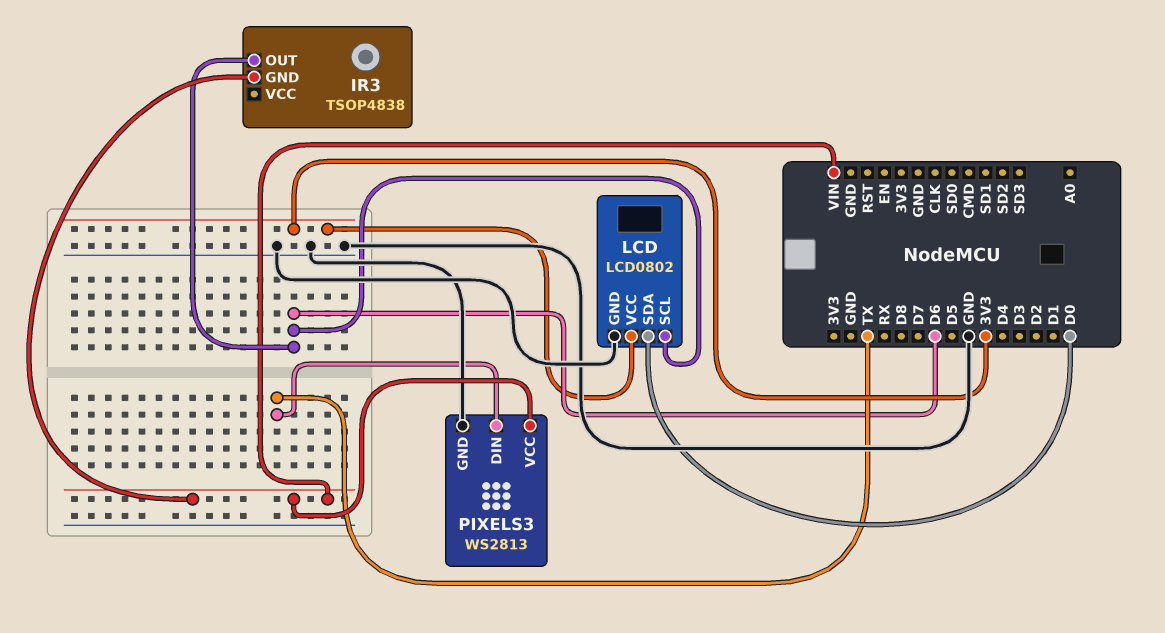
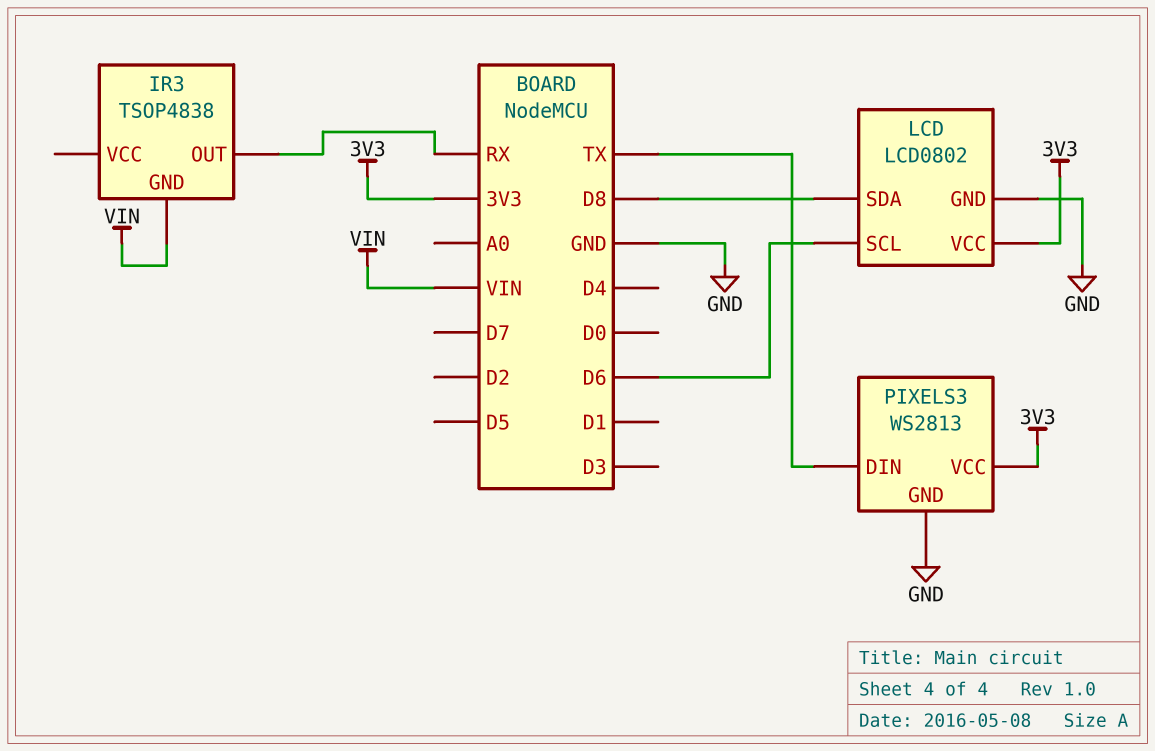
IR3 pin OUT: D6 -> RX
LCD pin SDA: D0 -> D8
PIXELS3 pin VCC: VIN -> 3V3

